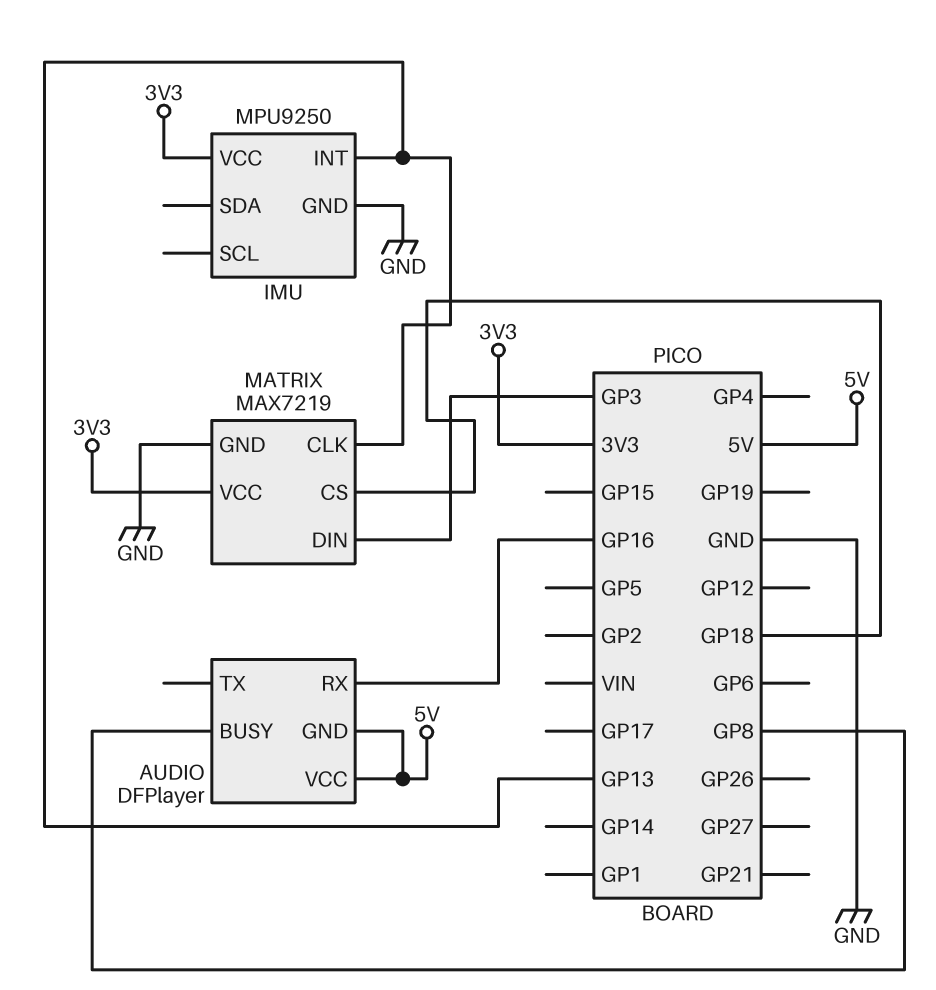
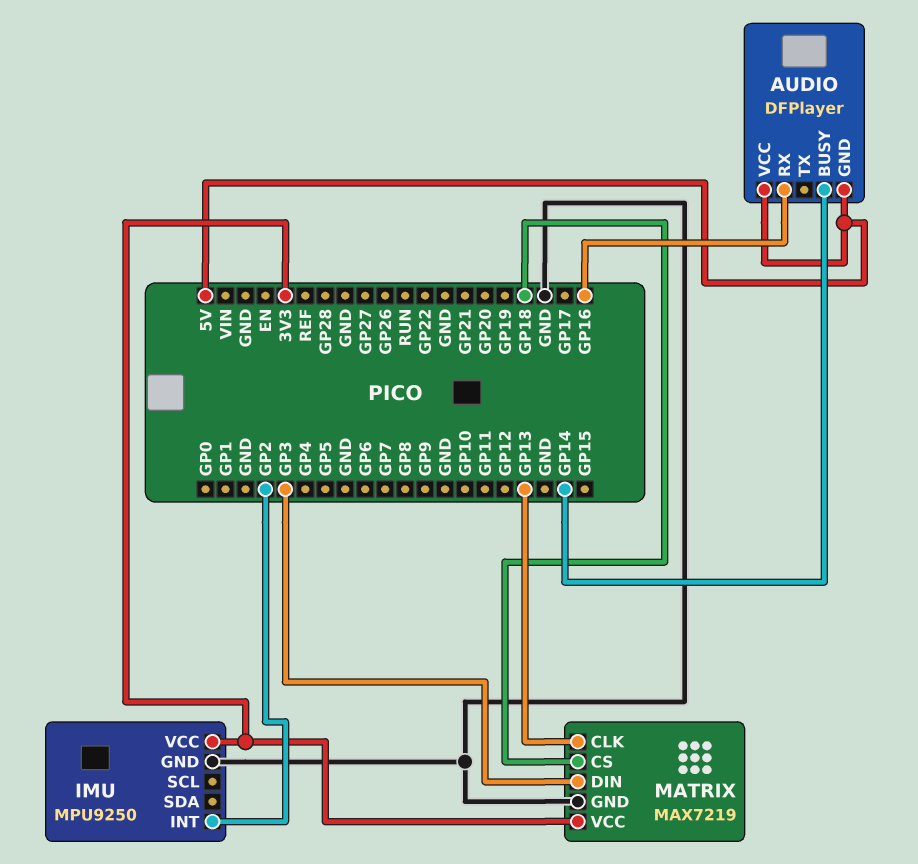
AUDIO pin BUSY: GP8 -> GP14
IMU pin INT: GP13 -> GP2

